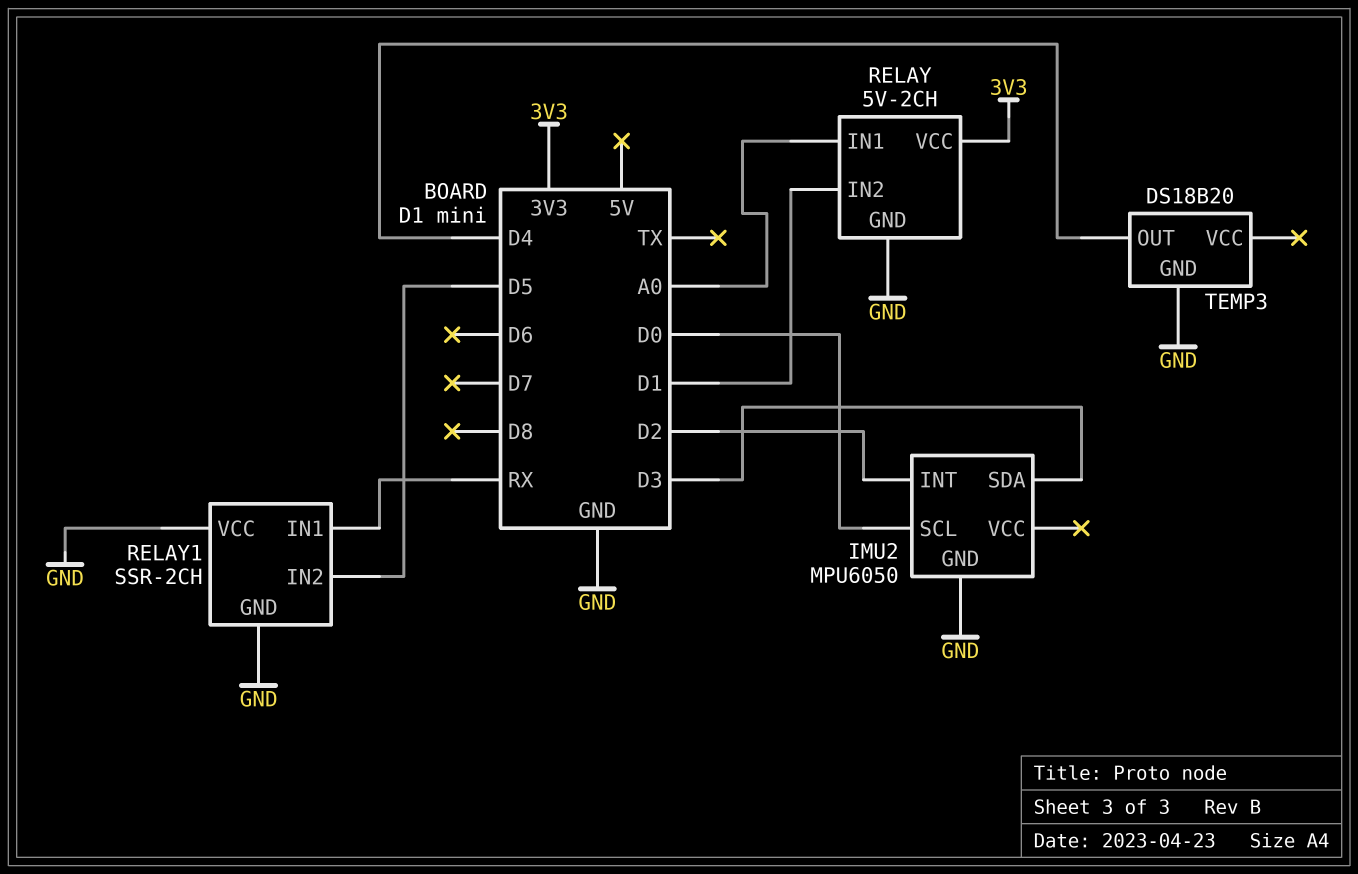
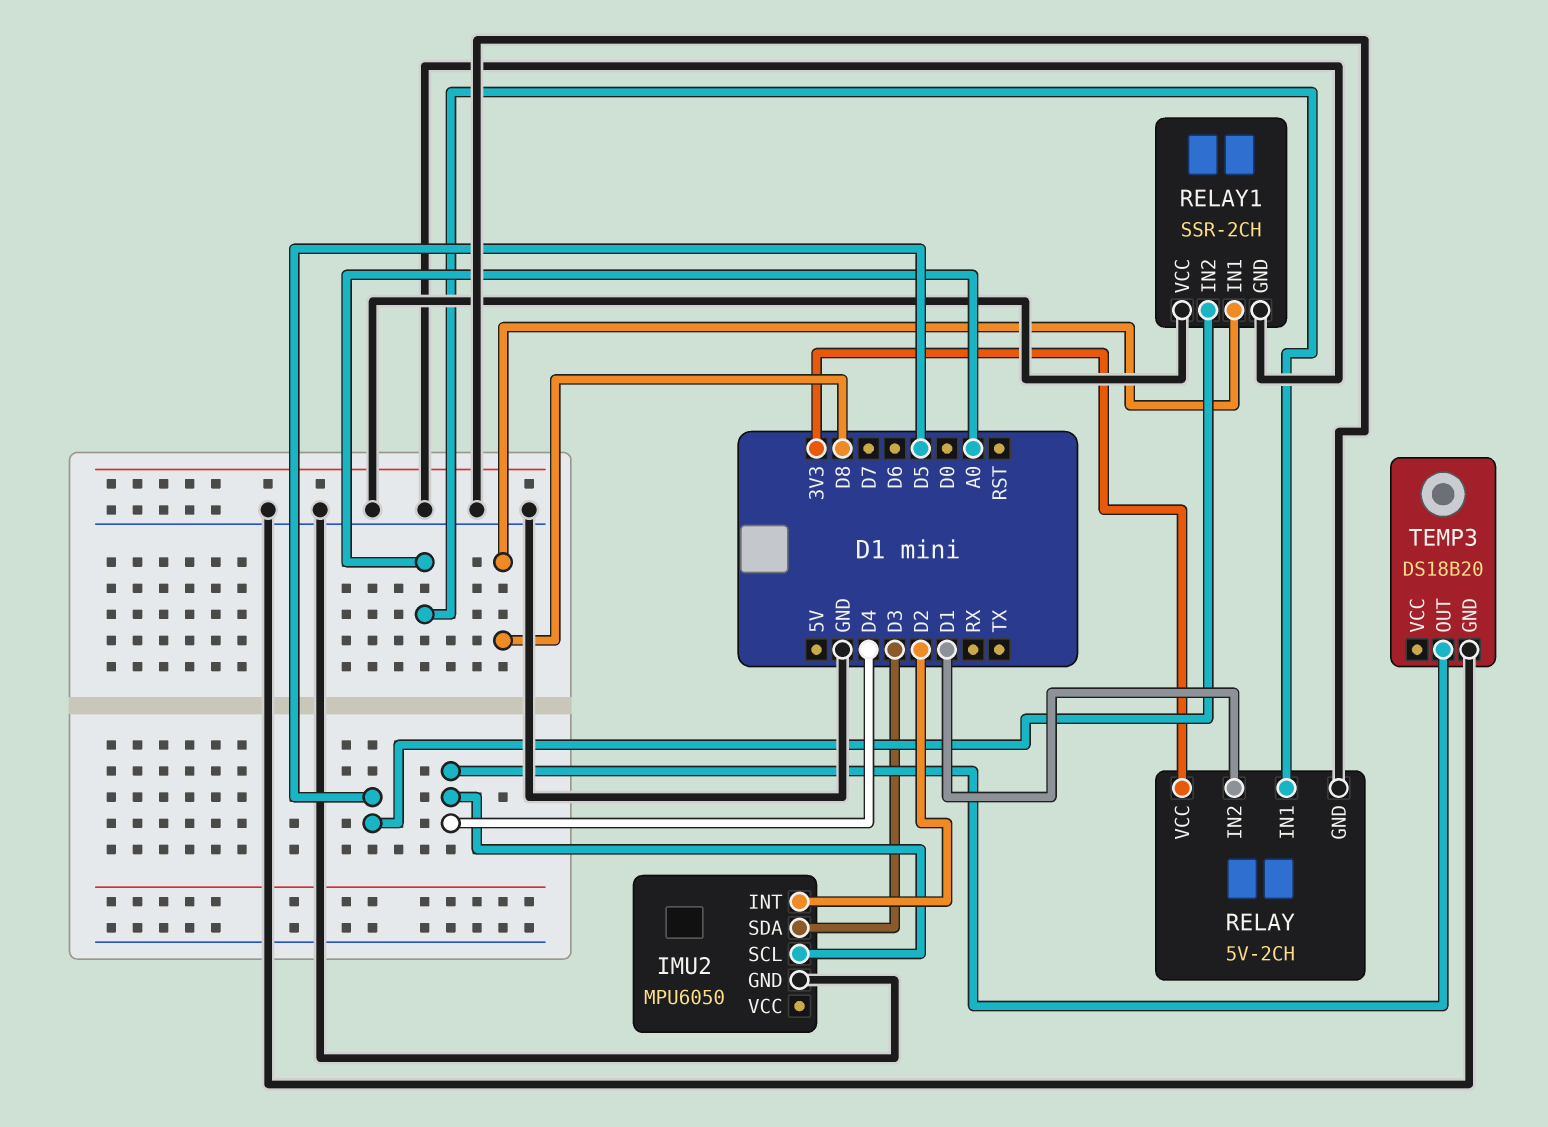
IMU2 pin SCL: D0 -> D4
RELAY1 pin IN1: RX -> D8

